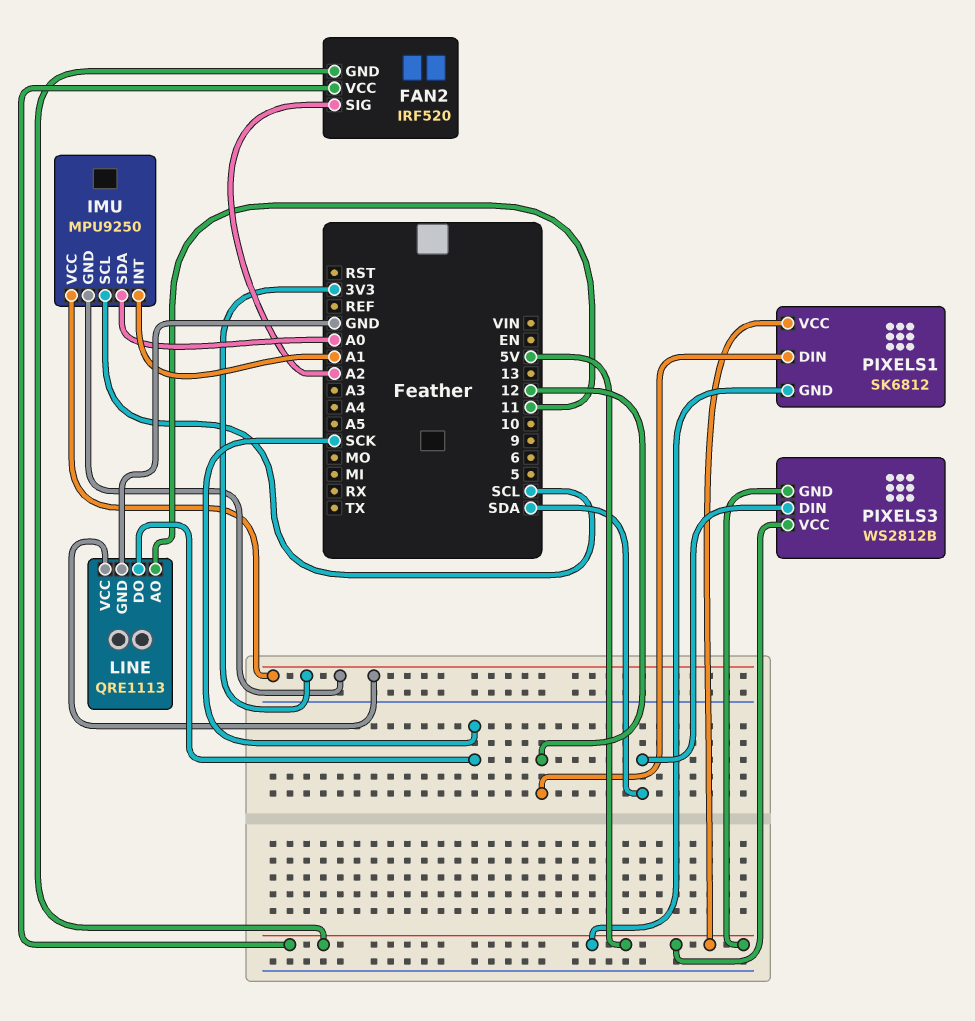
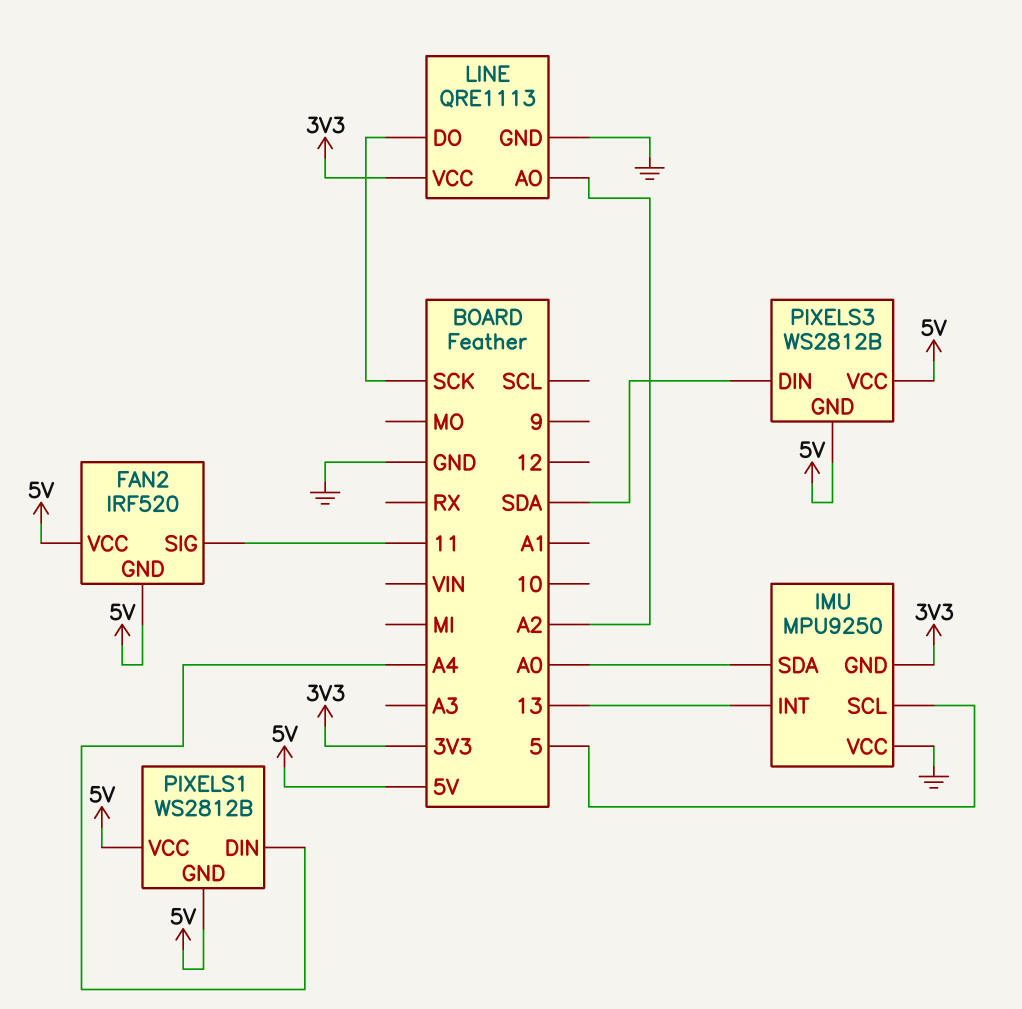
FAN2 pin SIG: A2 -> 11
IMU pin INT: A1 -> 13
IMU pin SCL: SCL -> 5
IMU pin VCC: 3V3 -> GND
LINE pin AO: 11 -> A2
PIXELS1: SK6812 -> WS2812B
PIXELS1 pin DIN: 12 -> A4

